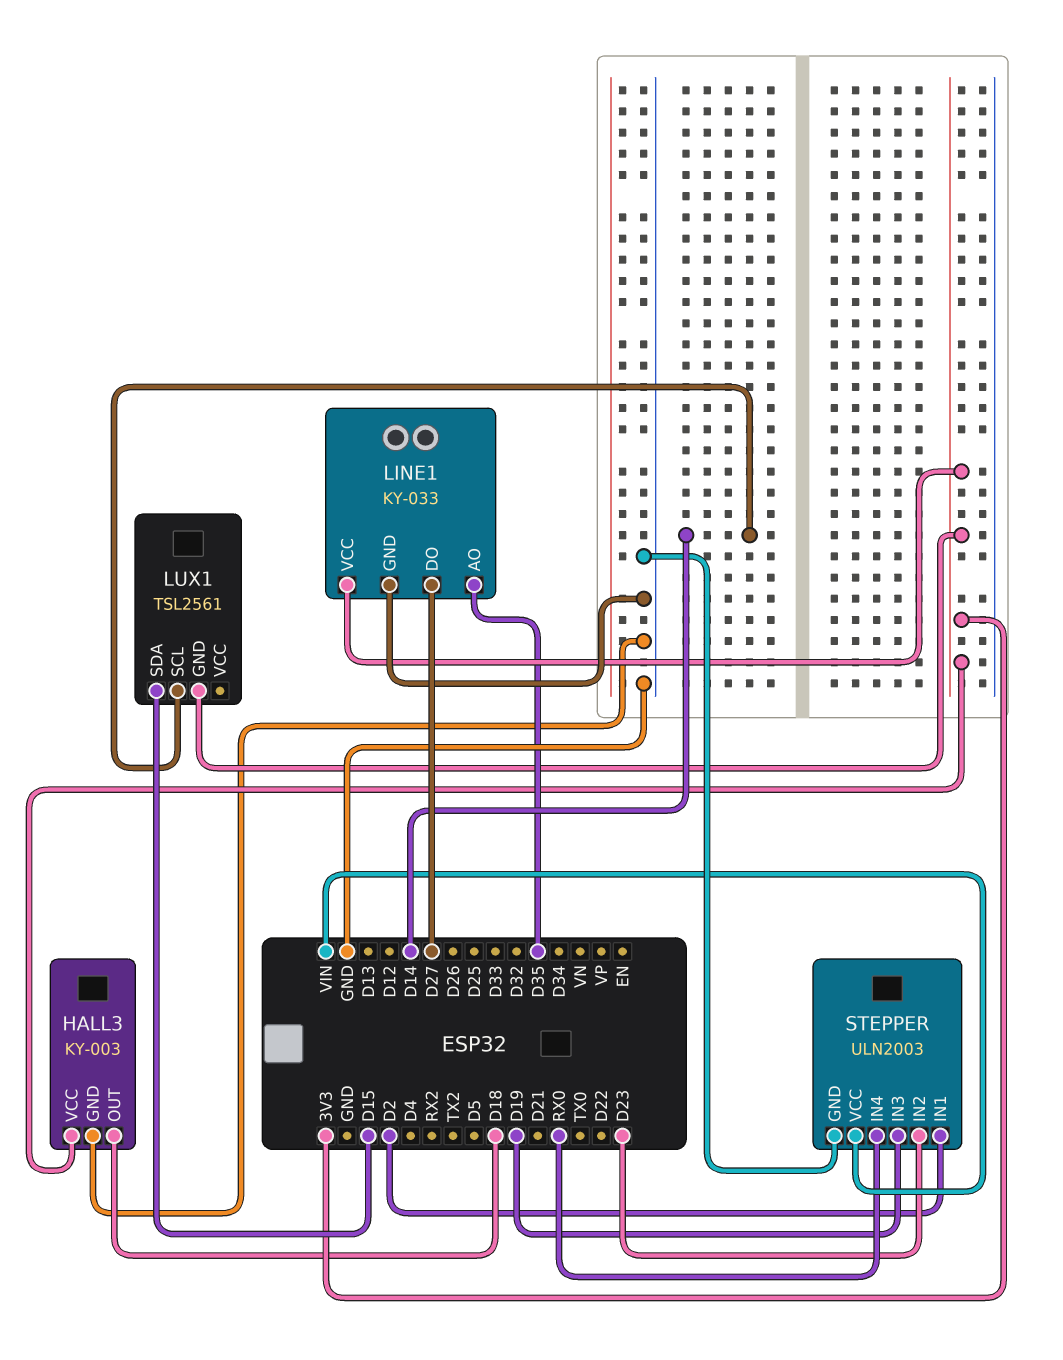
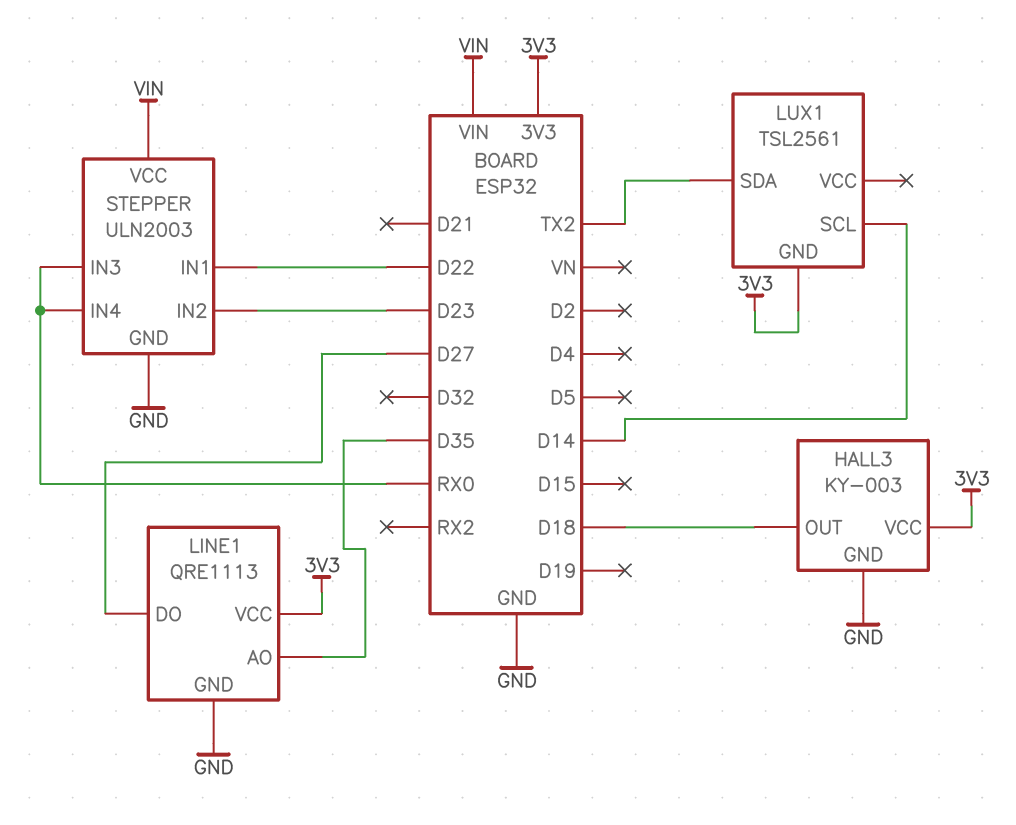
LINE1: KY-033 -> QRE1113
LUX1 pin SDA: D15 -> TX2
STEPPER pin IN1: D2 -> D22
STEPPER pin IN3: D19 -> RX0

